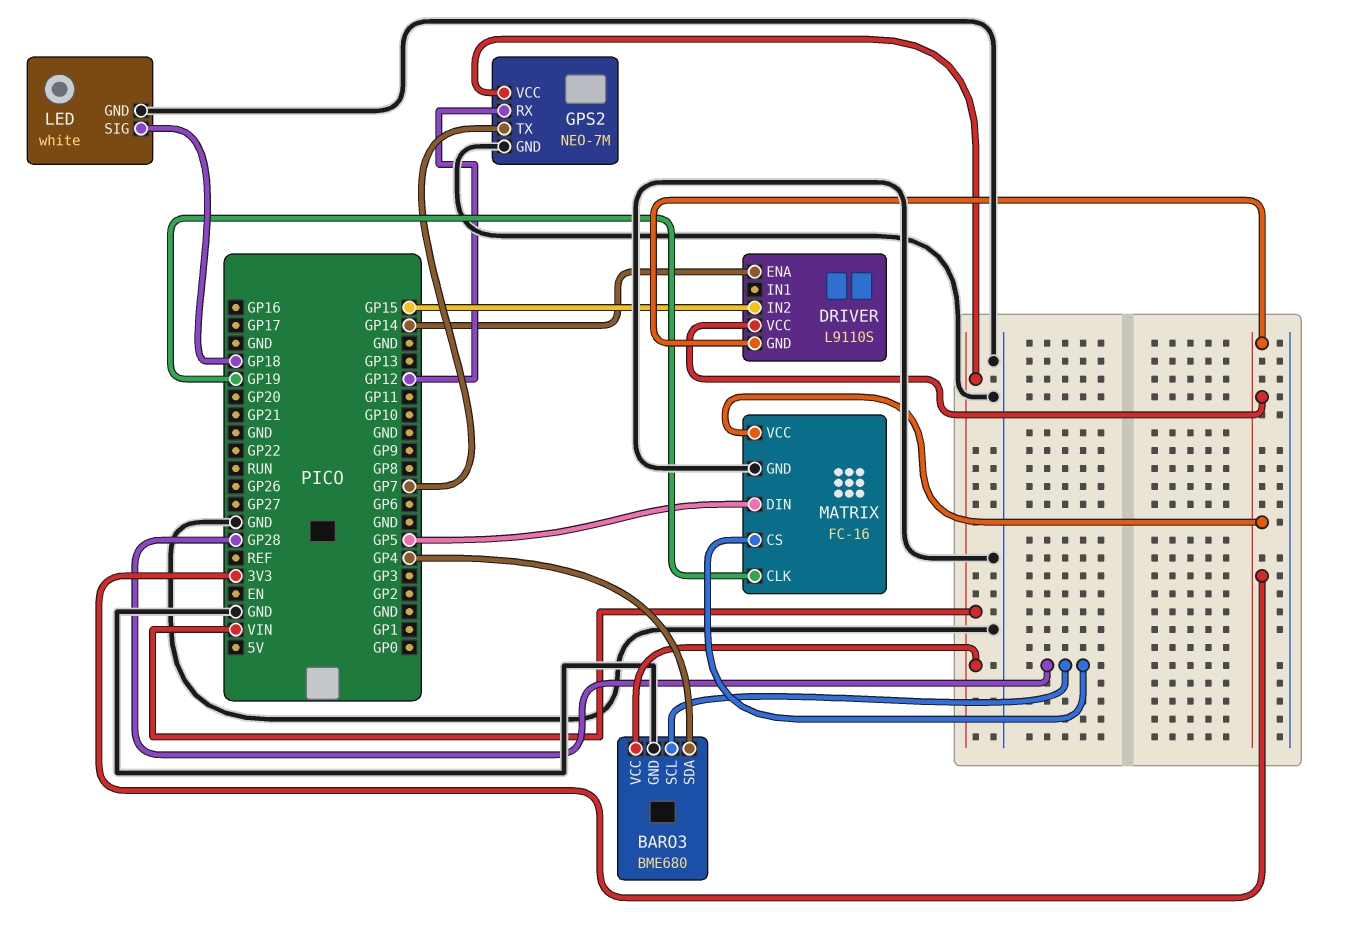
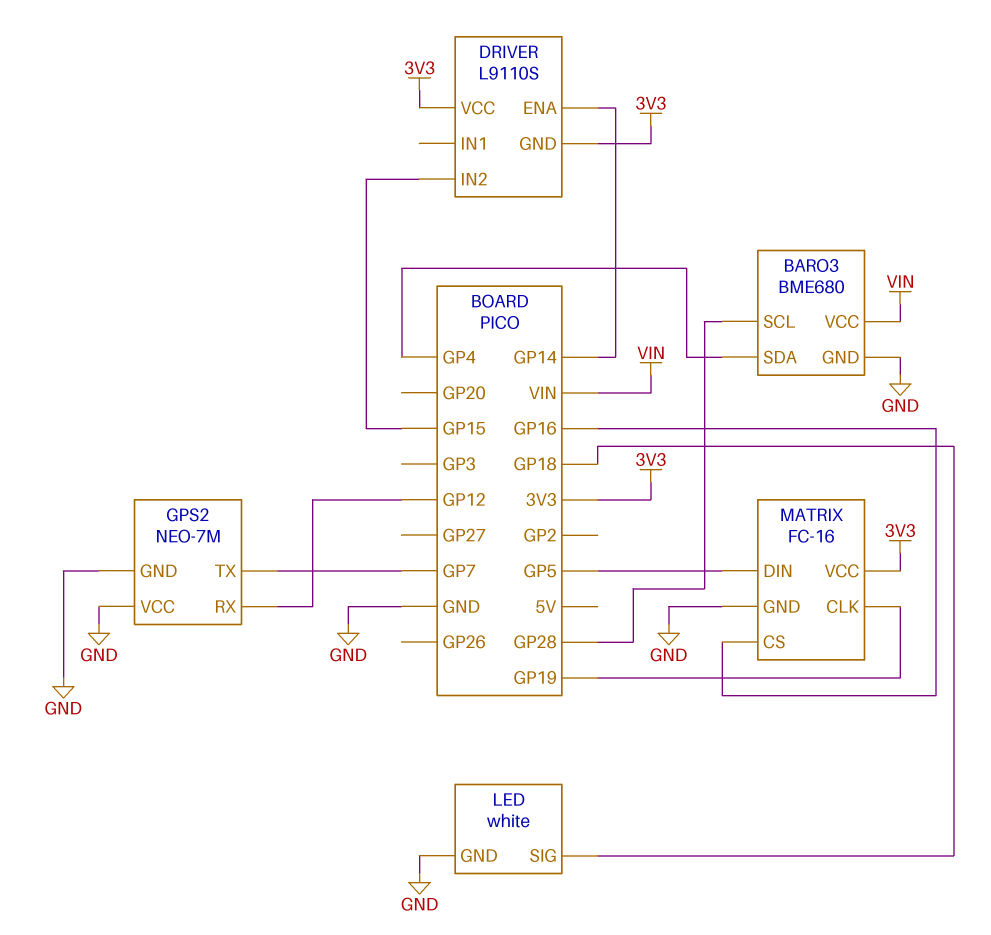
GPS2 pin VCC: VIN -> GND
MATRIX pin CS: GP28 -> GP16

